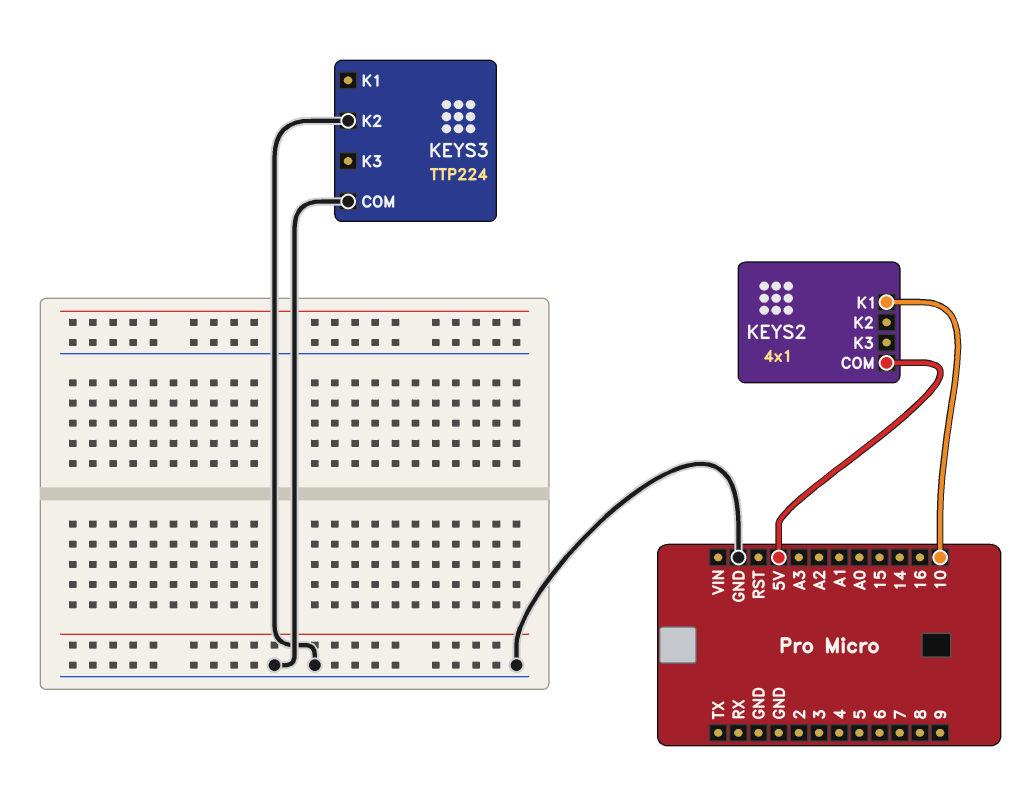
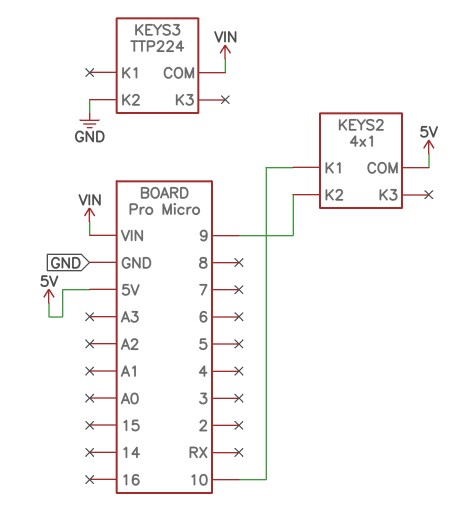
KEYS2 pin K2: none -> 9
KEYS3 pin COM: GND -> VIN

